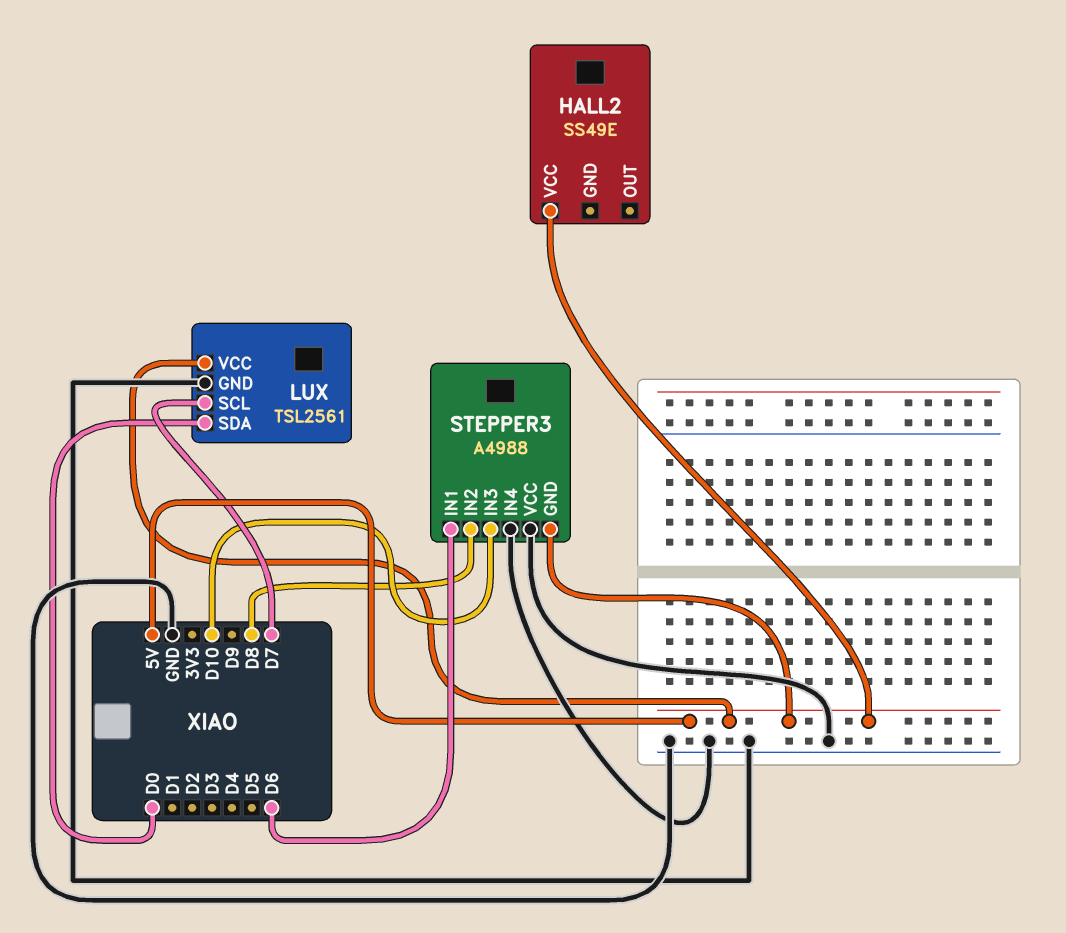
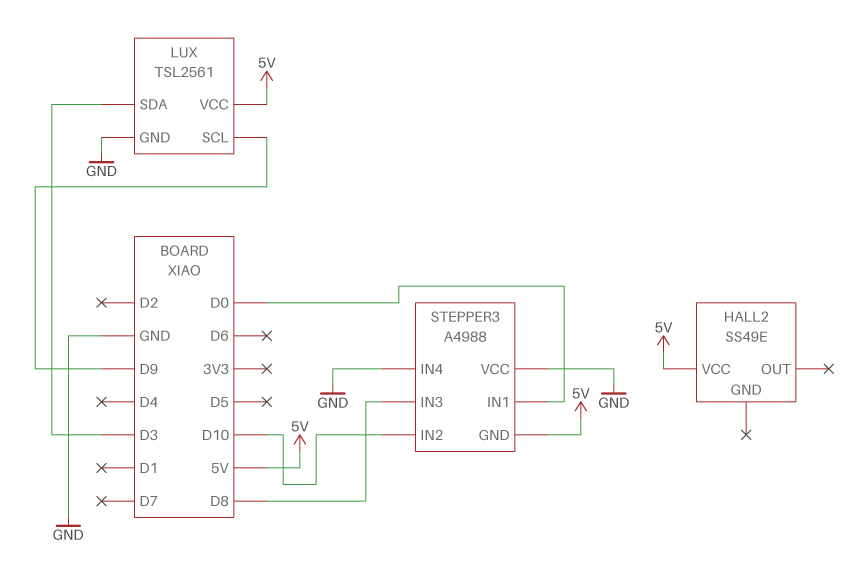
LUX pin SCL: D7 -> D9
LUX pin SDA: D0 -> D3
STEPPER3 pin IN1: D6 -> D0
STEPPER3 pin IN2: D8 -> D10
STEPPER3 pin IN3: D10 -> D8

